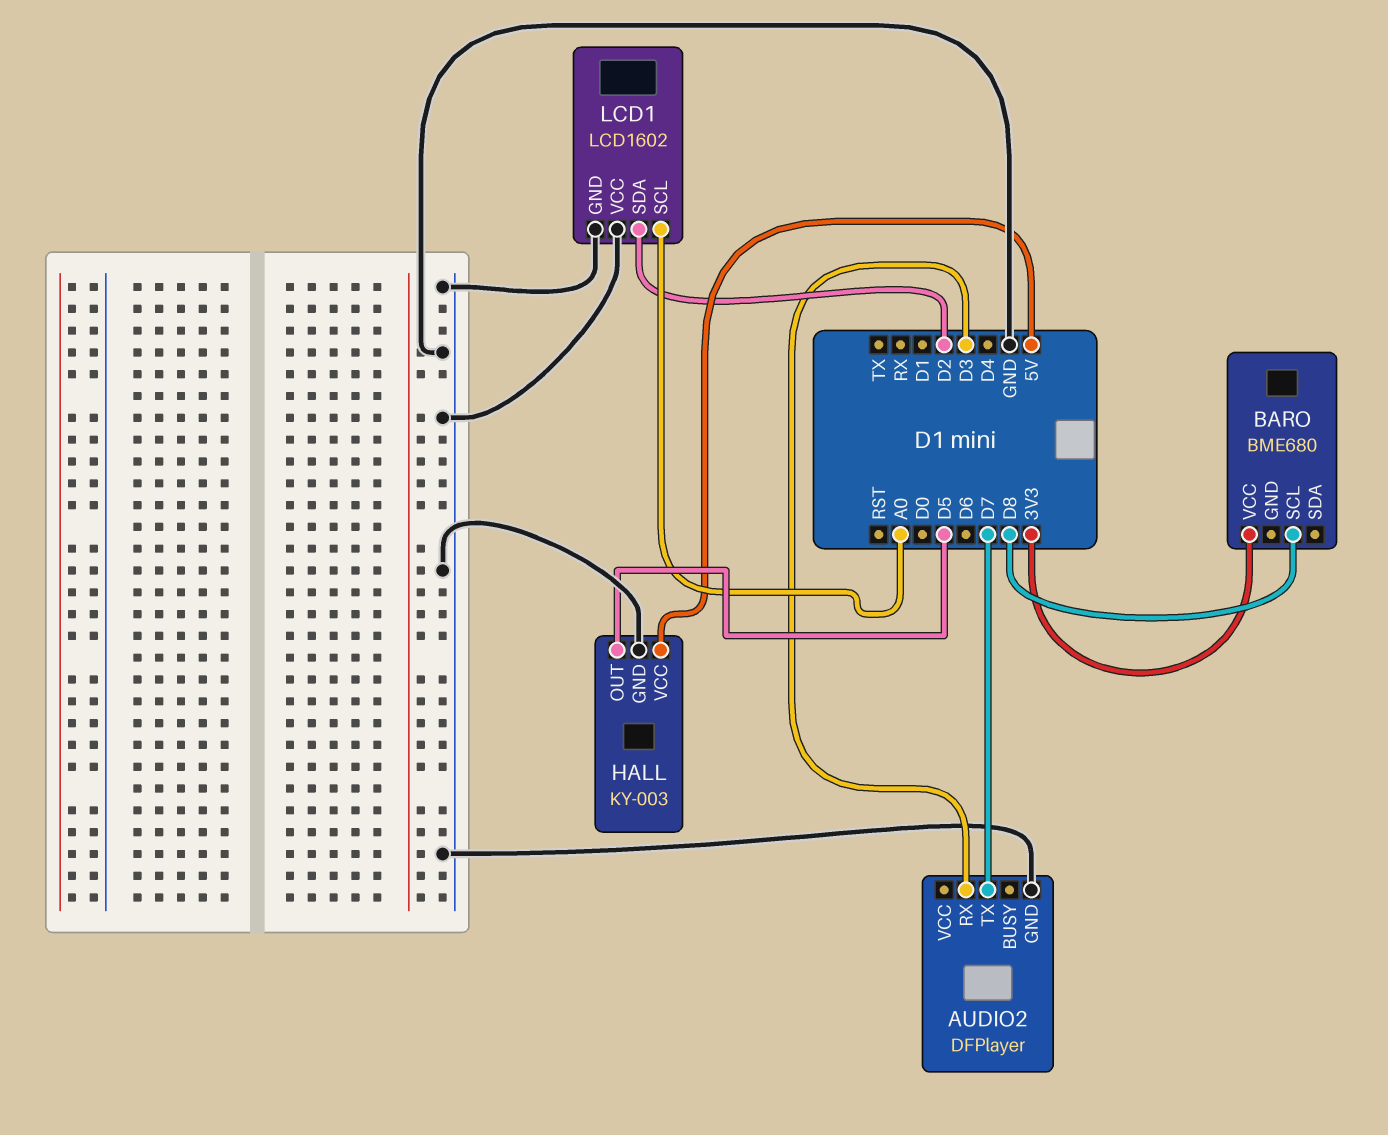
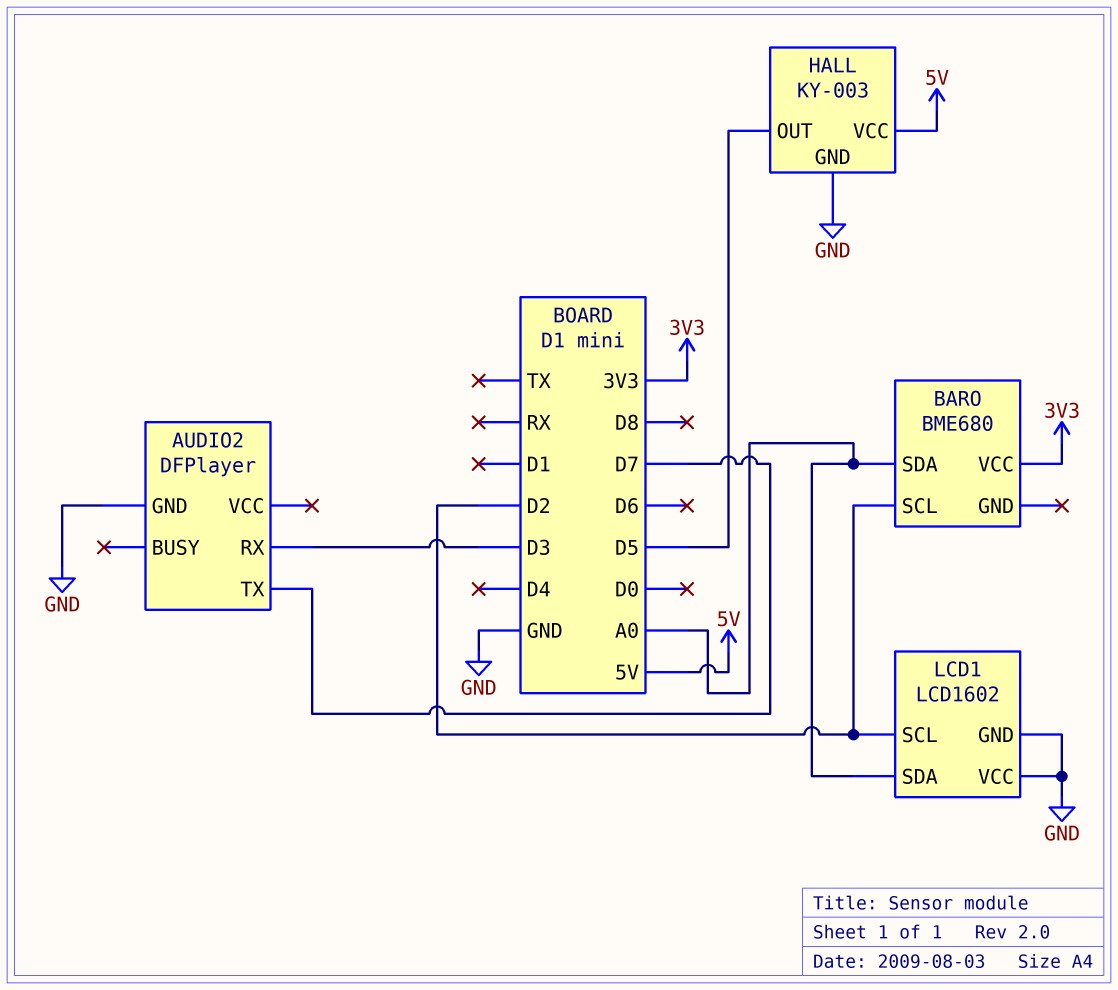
BARO pin SCL: D8 -> D2
BARO pin SDA: none -> A0
LCD1 pin SCL: A0 -> D2
LCD1 pin SDA: D2 -> A0

